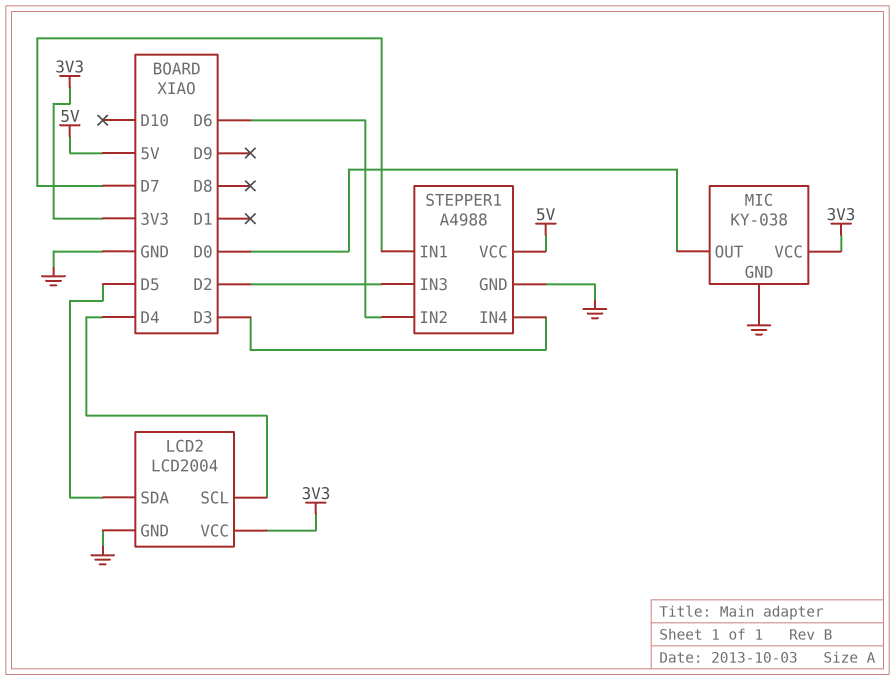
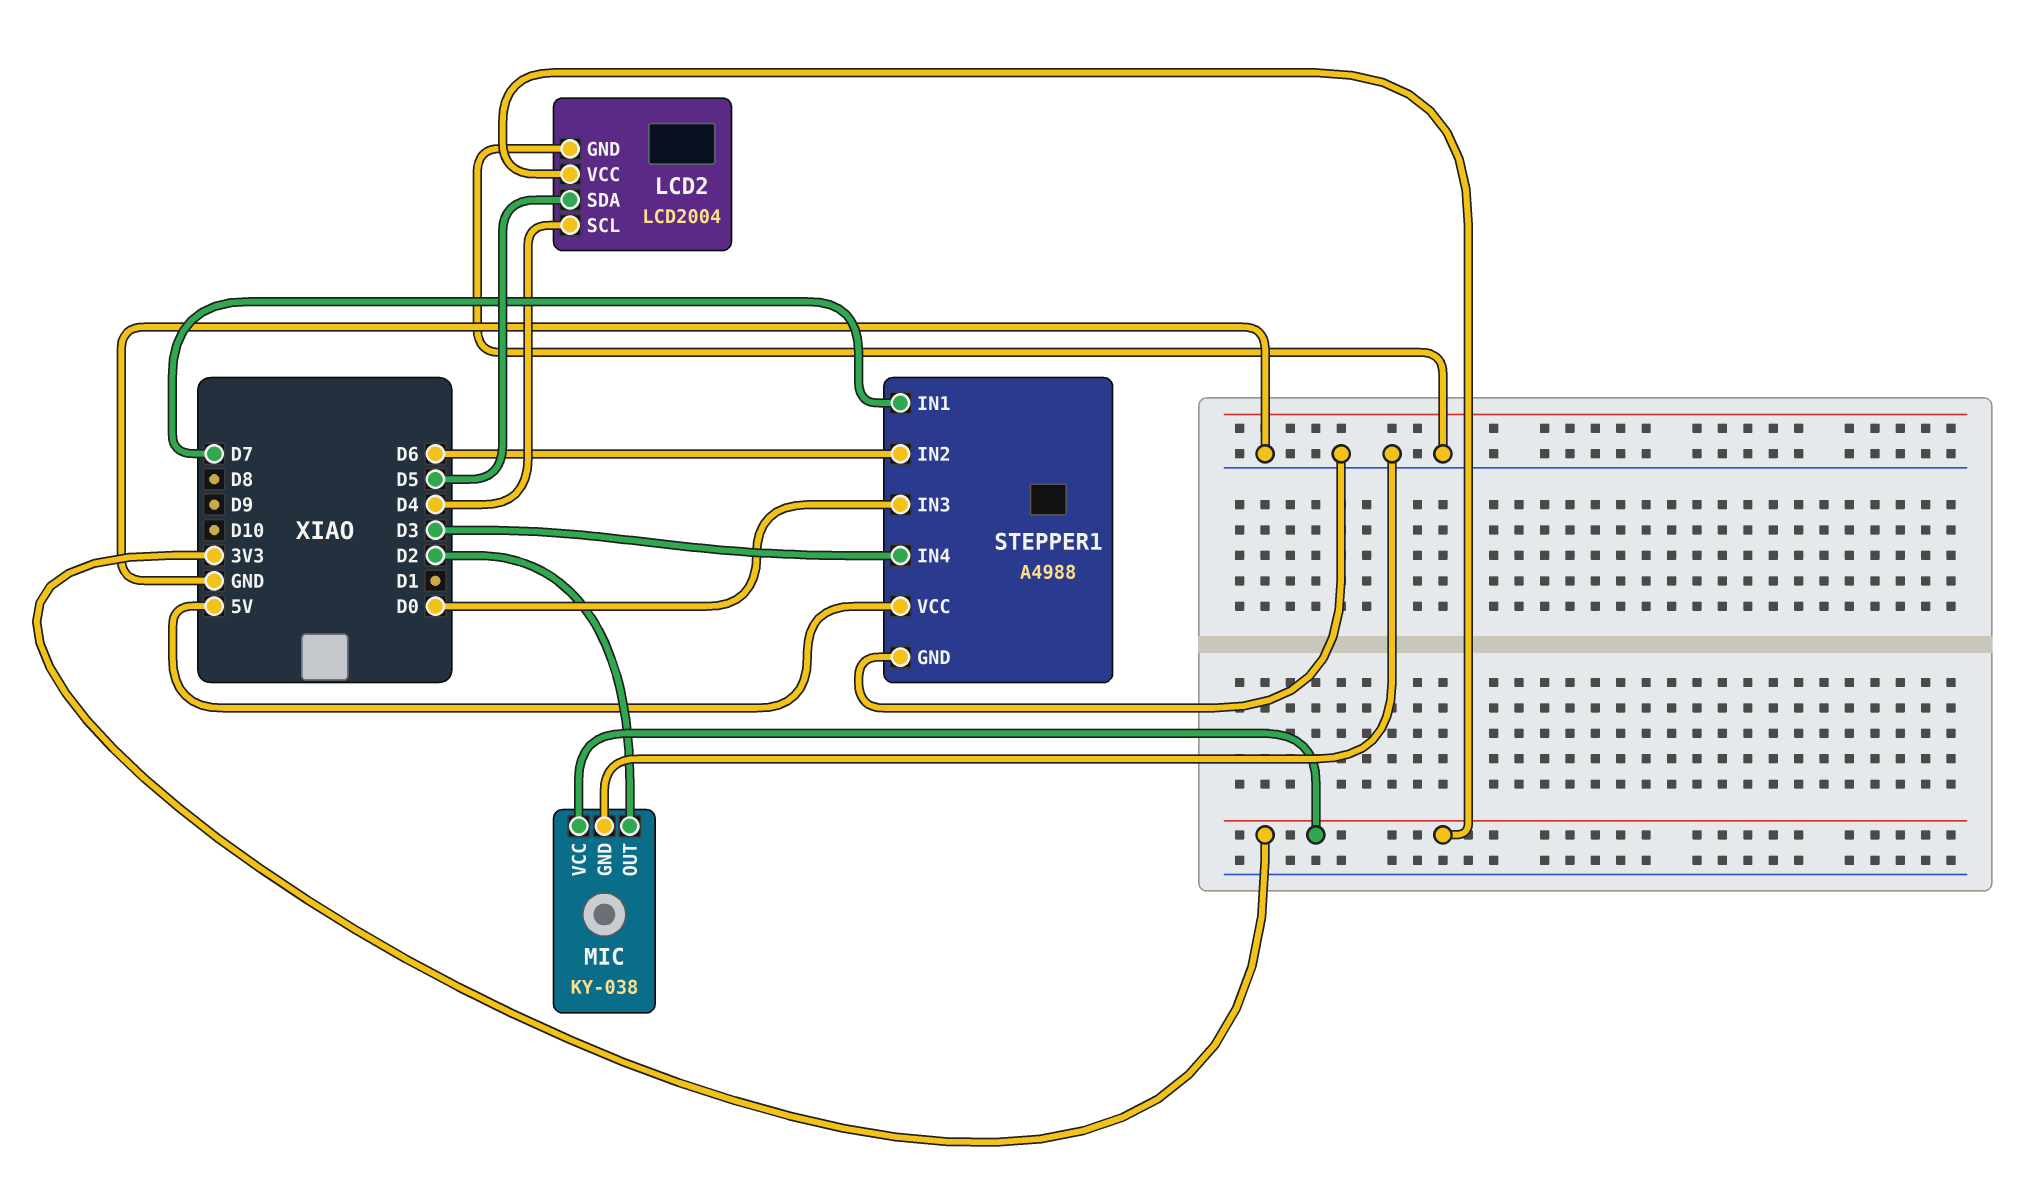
MIC pin OUT: D0 -> D2
STEPPER1 pin IN3: D2 -> D0

